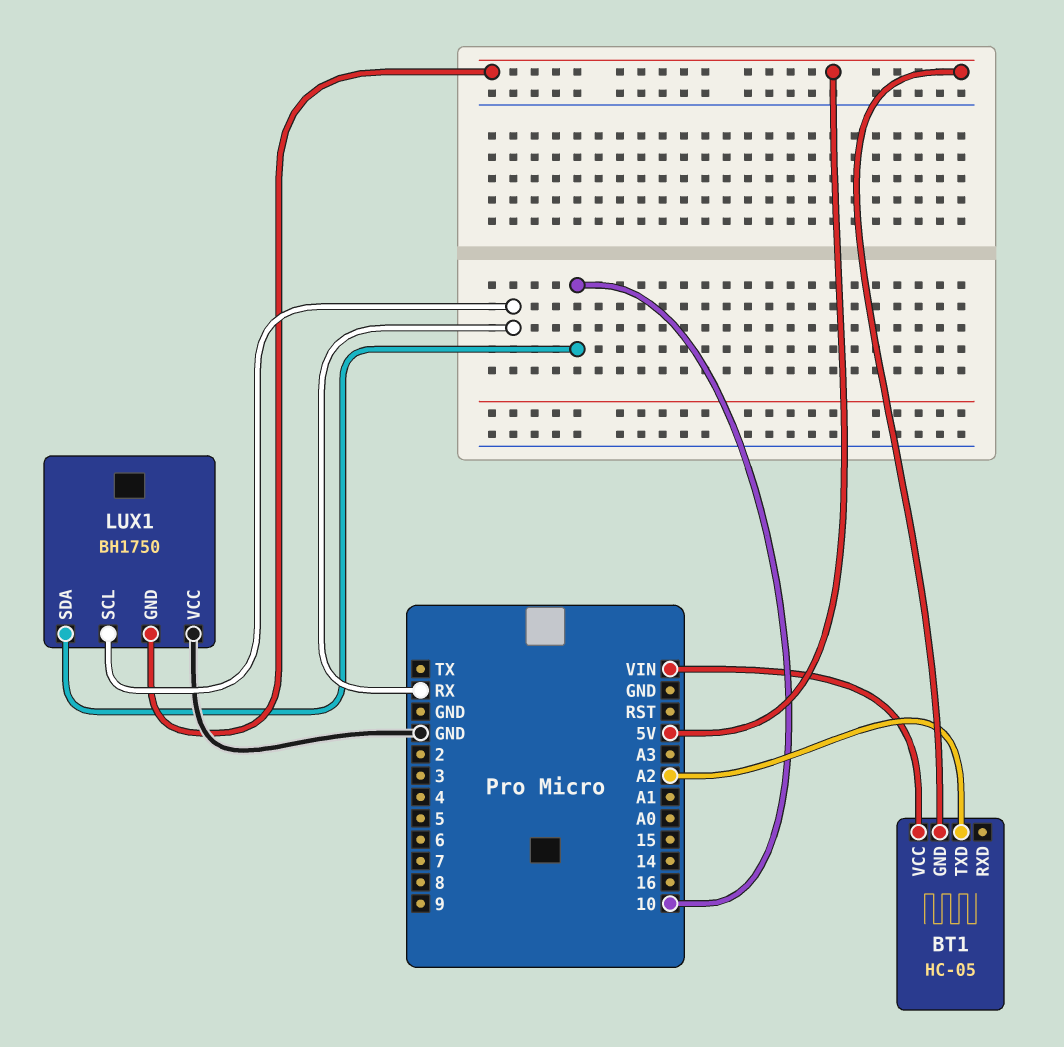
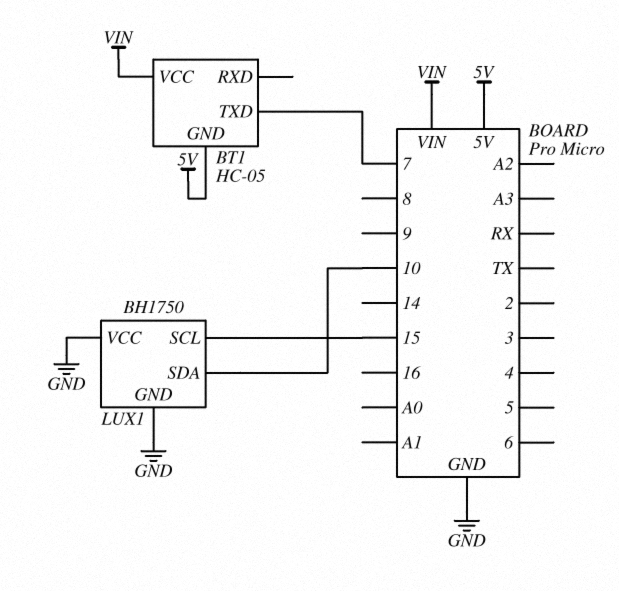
BT1 pin TXD: A2 -> 7
LUX1 pin GND: 5V -> GND
LUX1 pin SCL: RX -> 15

